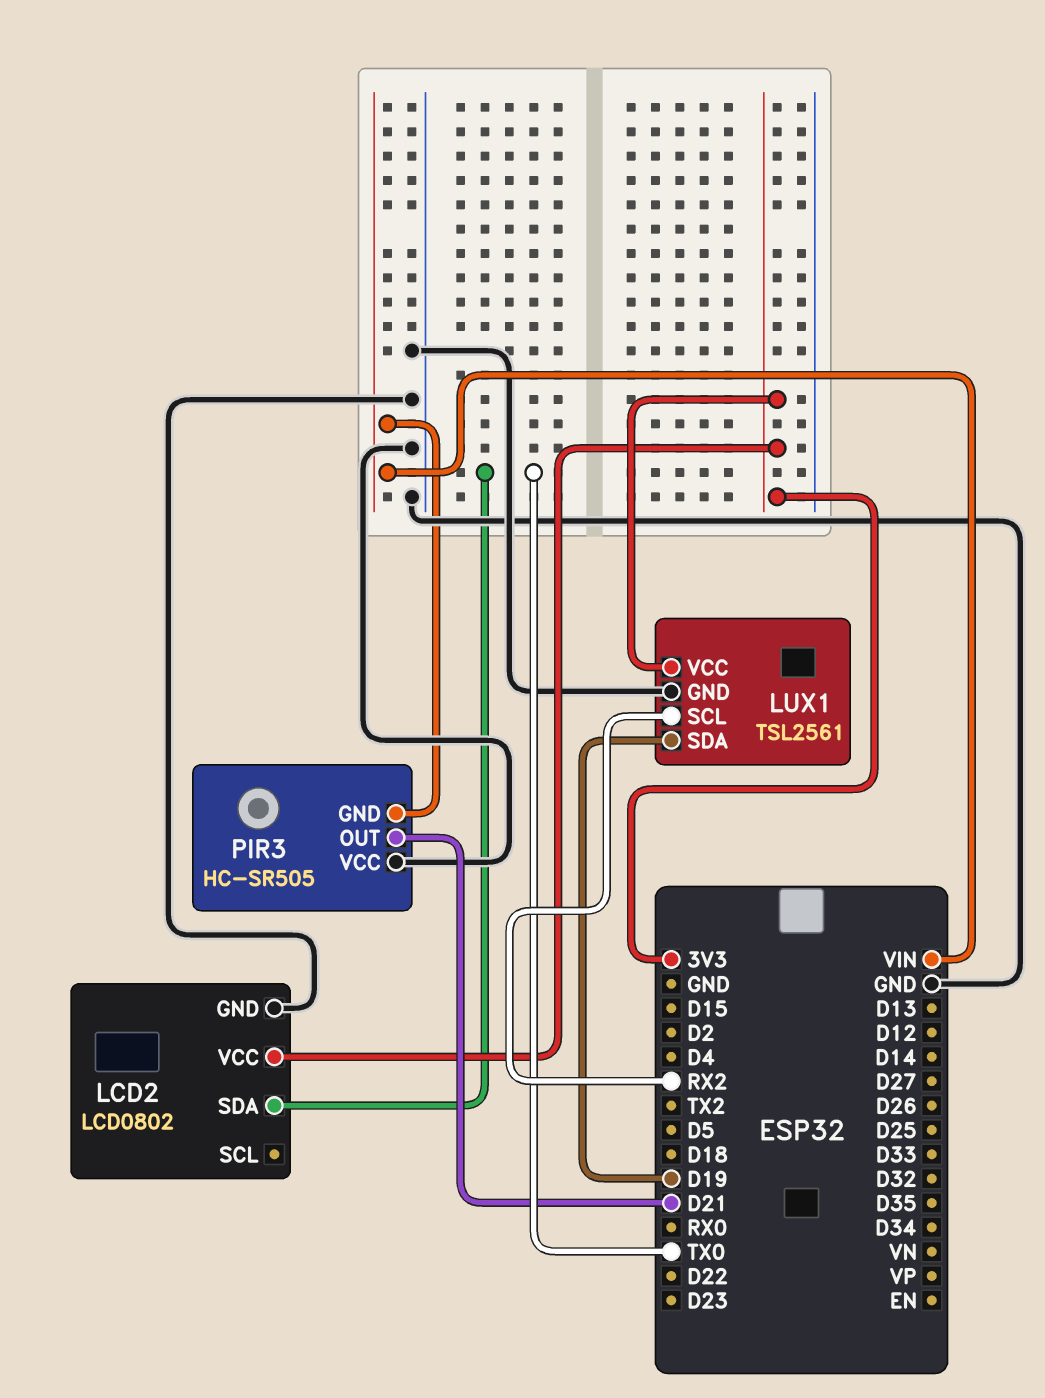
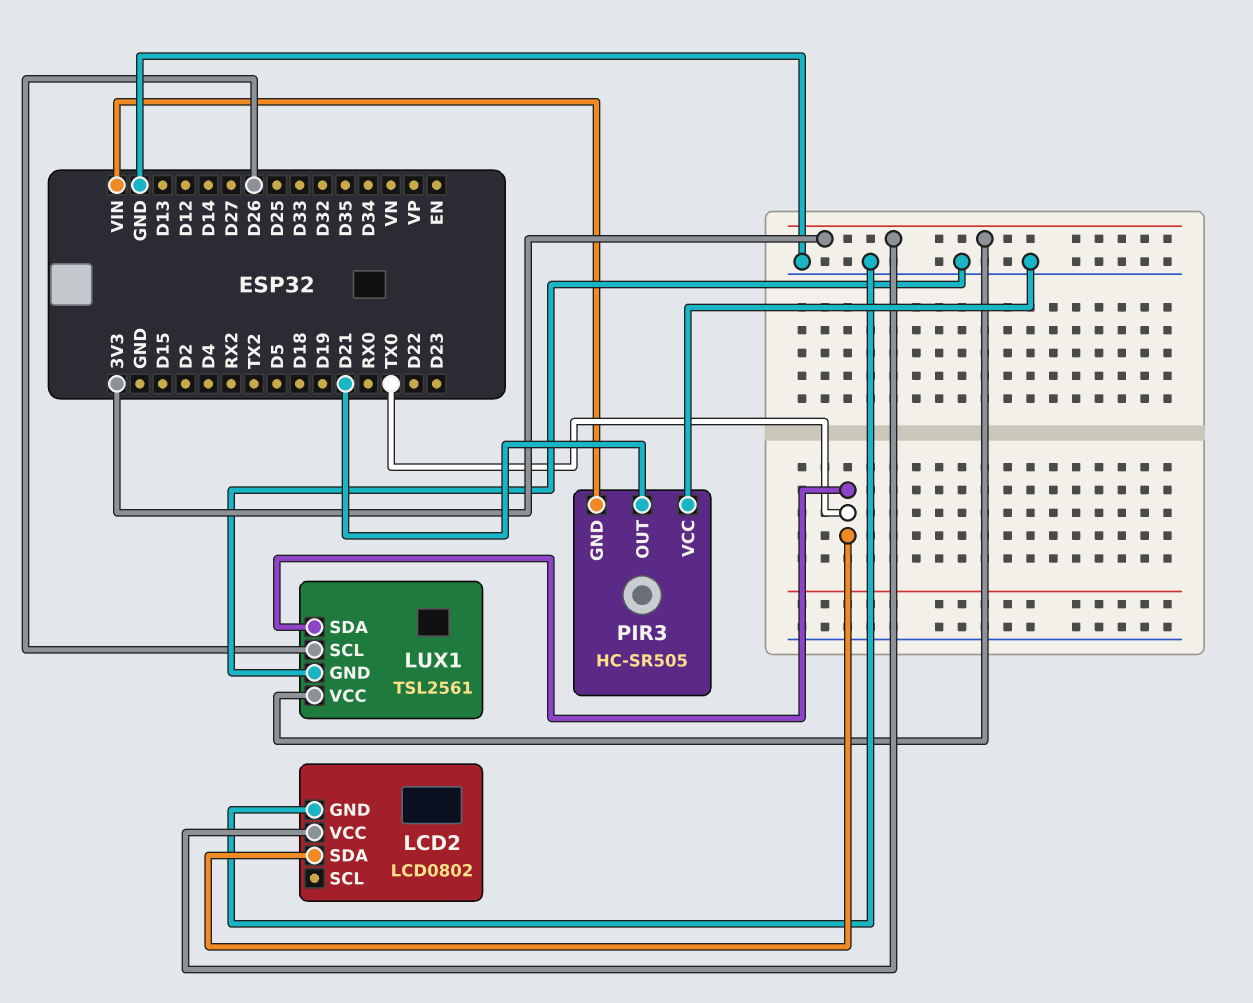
LUX1 pin SCL: RX2 -> D26
LUX1 pin SDA: D19 -> TX0

